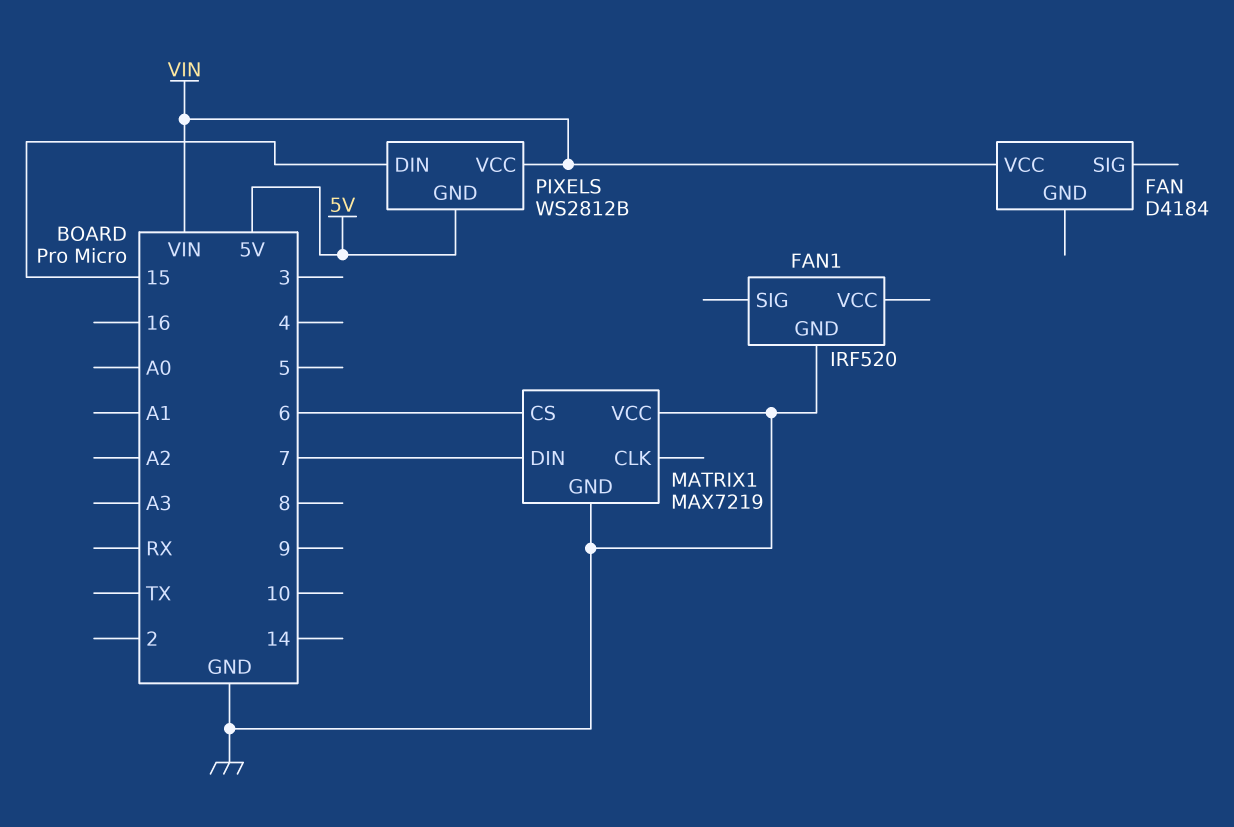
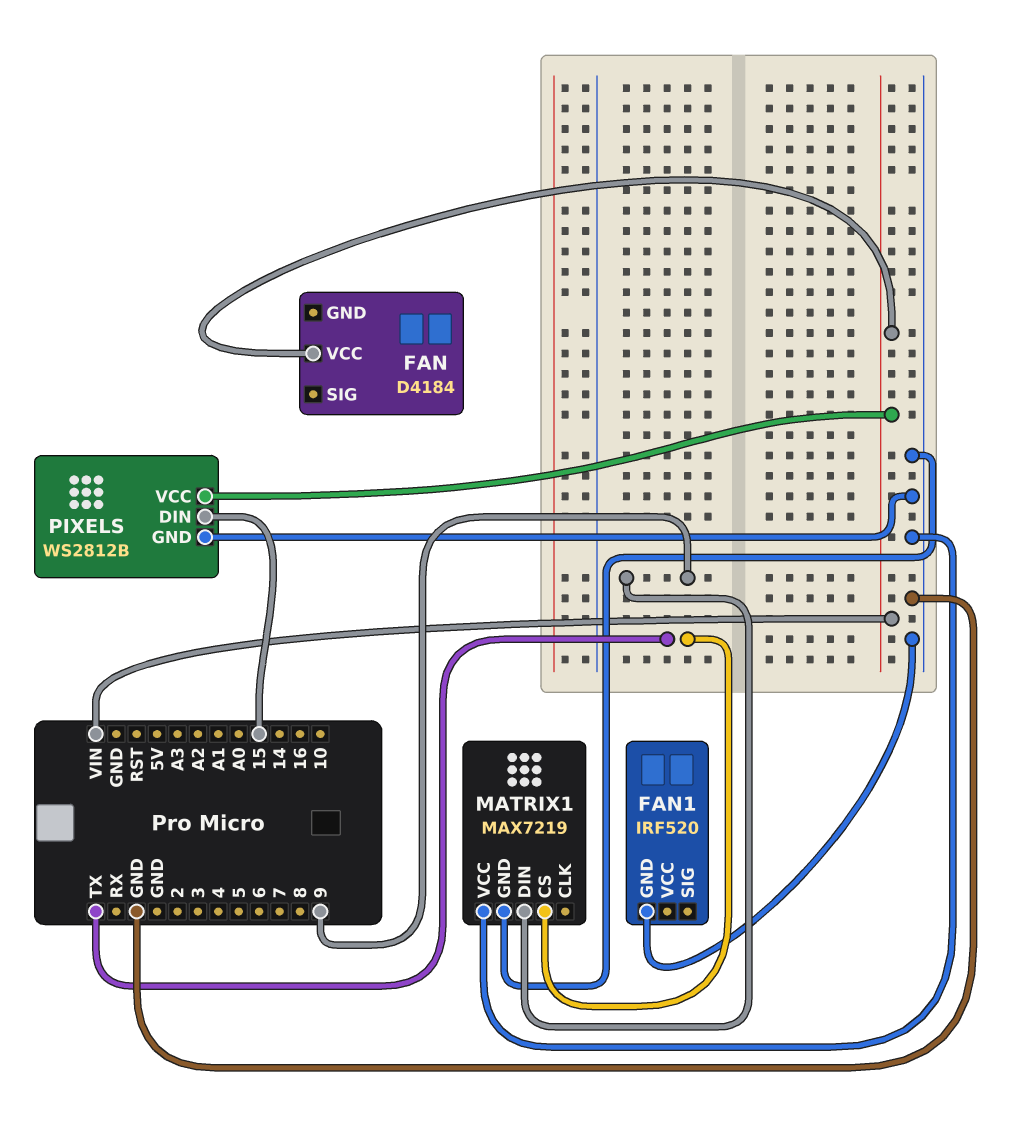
MATRIX1 pin CS: 6 -> TX
MATRIX1 pin DIN: 7 -> 9
PIXELS pin GND: 5V -> GND

